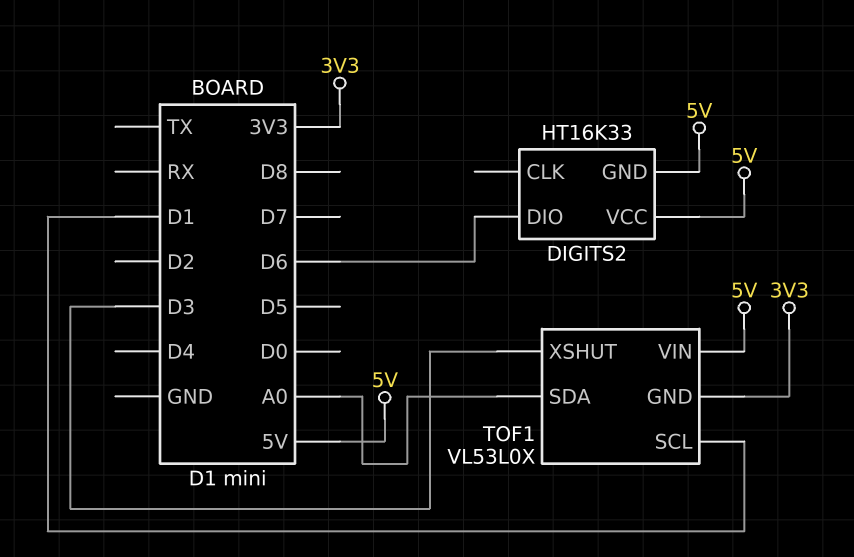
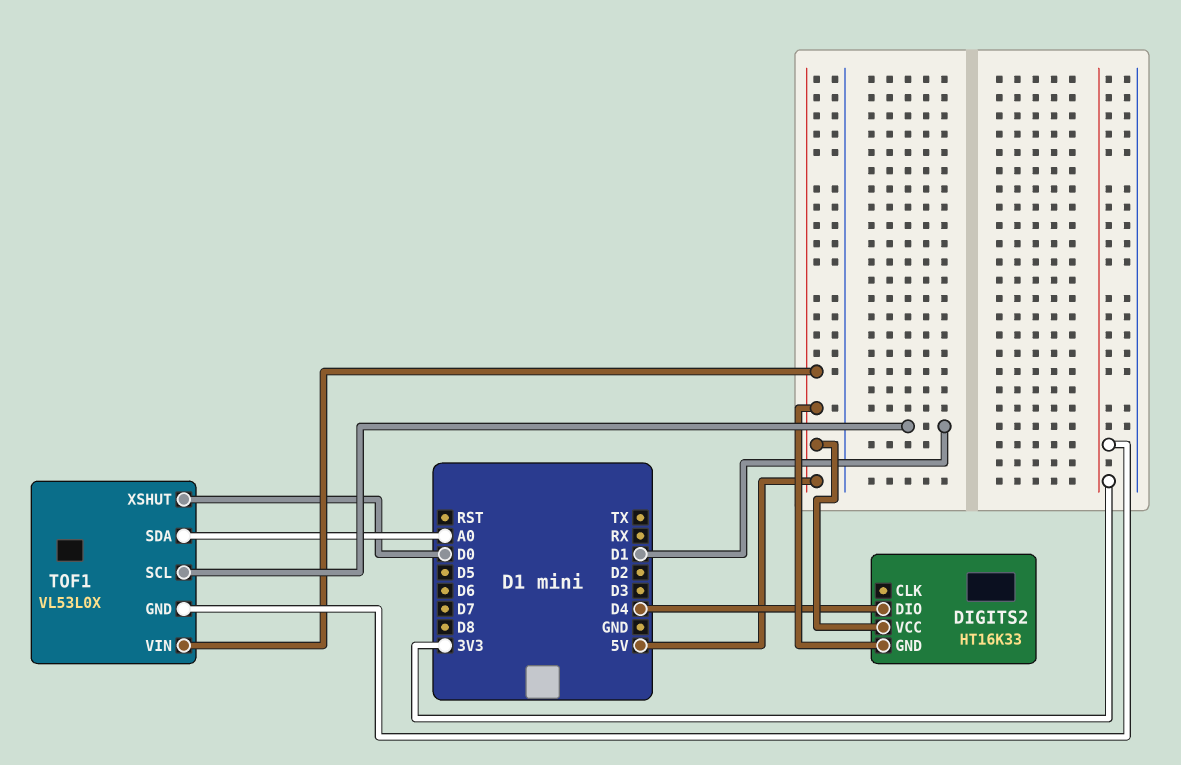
DIGITS2 pin DIO: D6 -> D4
TOF1 pin XSHUT: D3 -> D0

